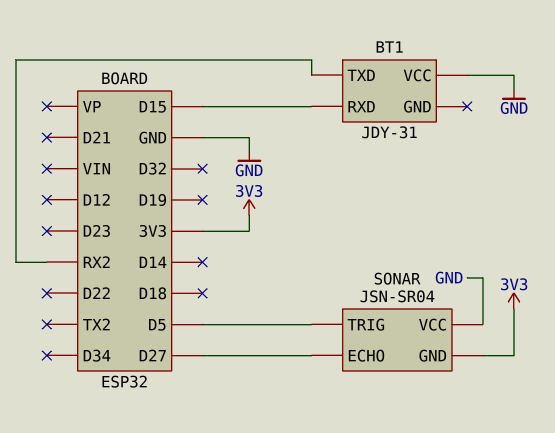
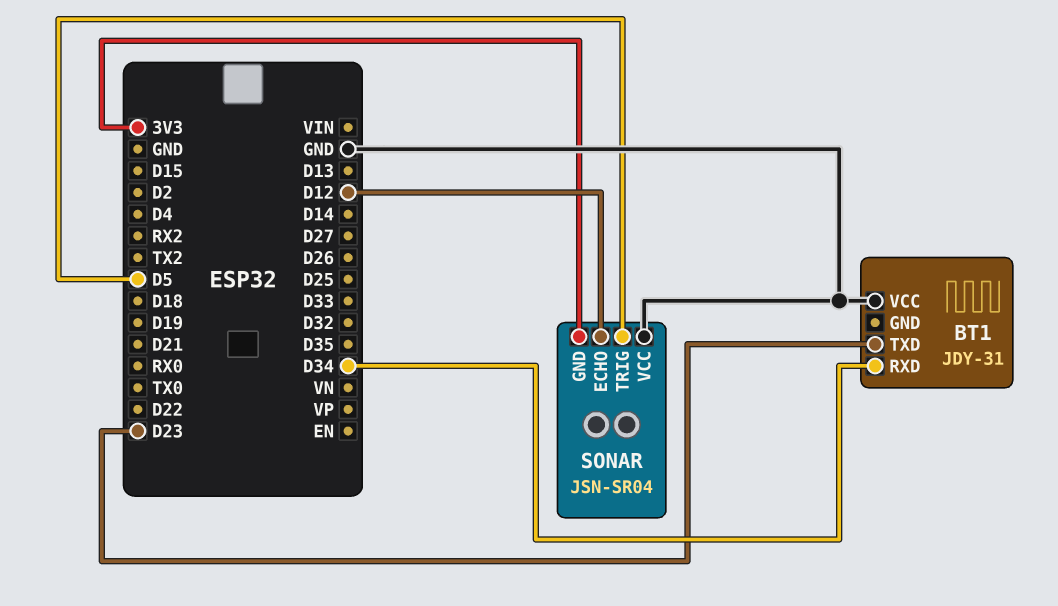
BT1 pin RXD: D15 -> D34
BT1 pin TXD: RX2 -> D23
SONAR pin ECHO: D27 -> D12

